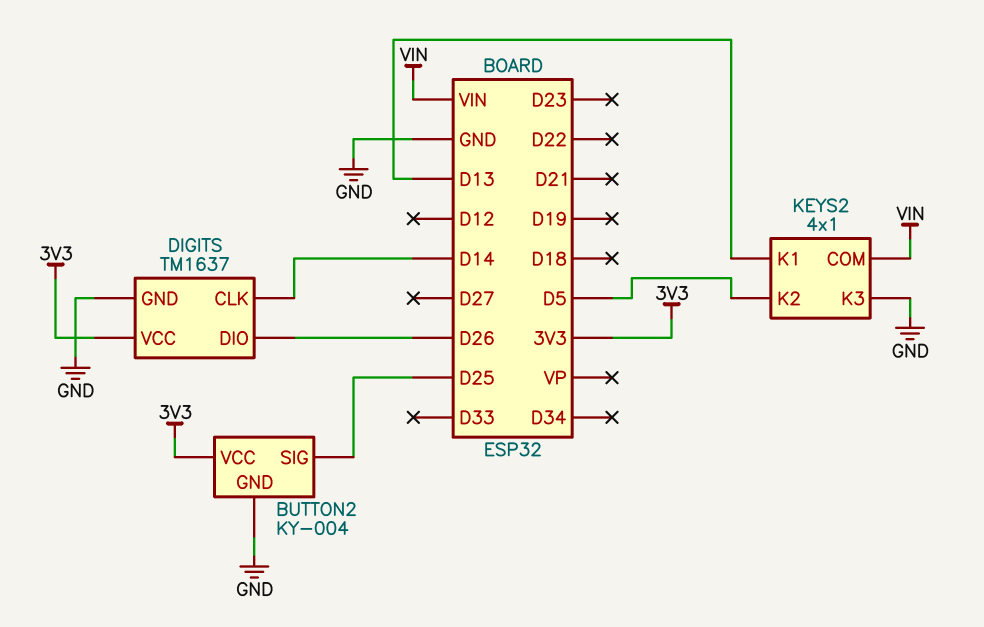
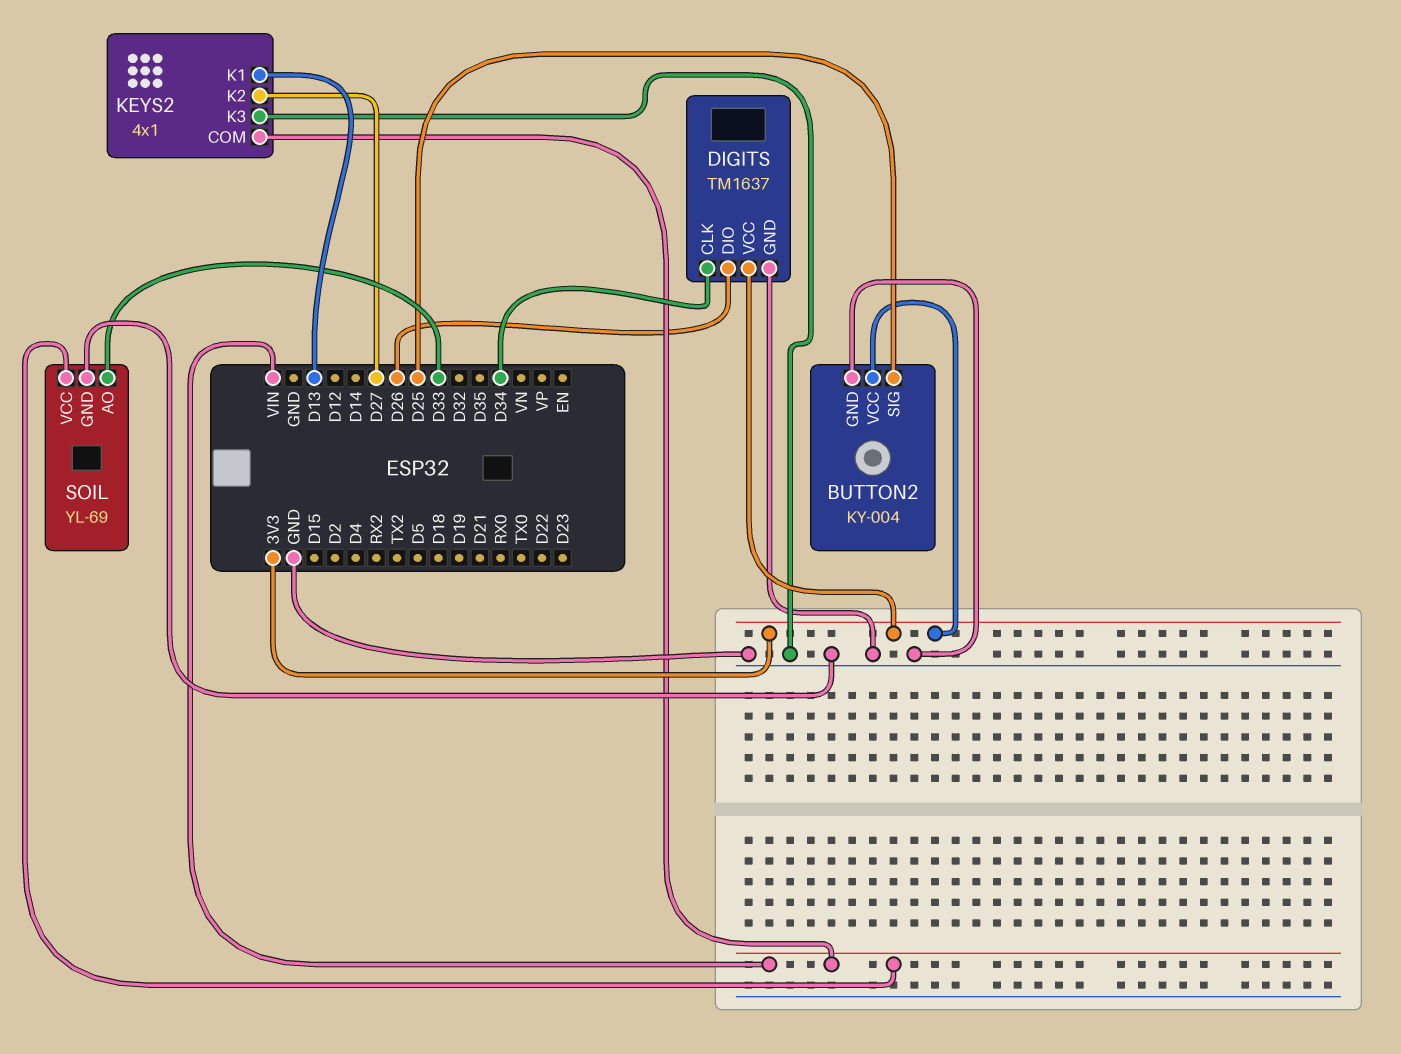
DIGITS pin CLK: D14 -> D34
KEYS2 pin K2: D5 -> D27
SOIL: none -> YL-69
SOIL pin AO: none -> D33
SOIL pin GND: none -> GND
SOIL pin VCC: none -> VIN

